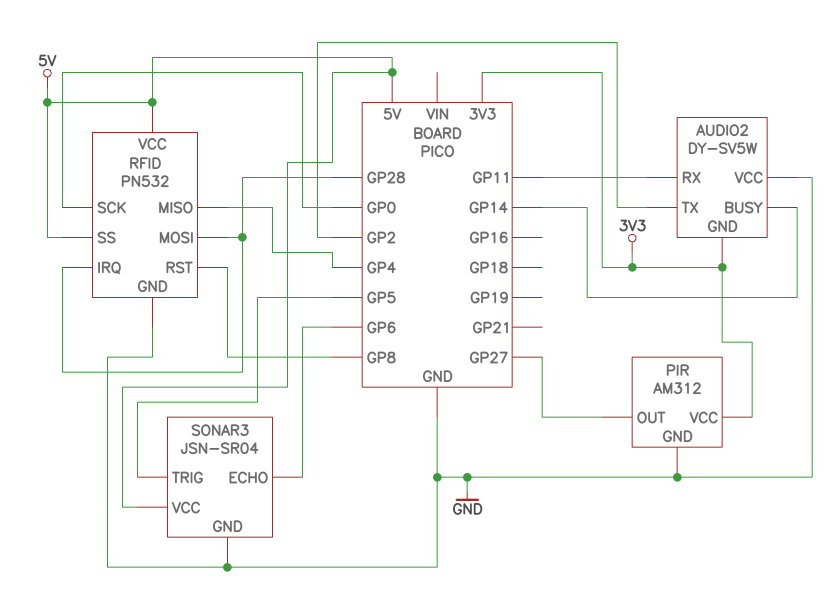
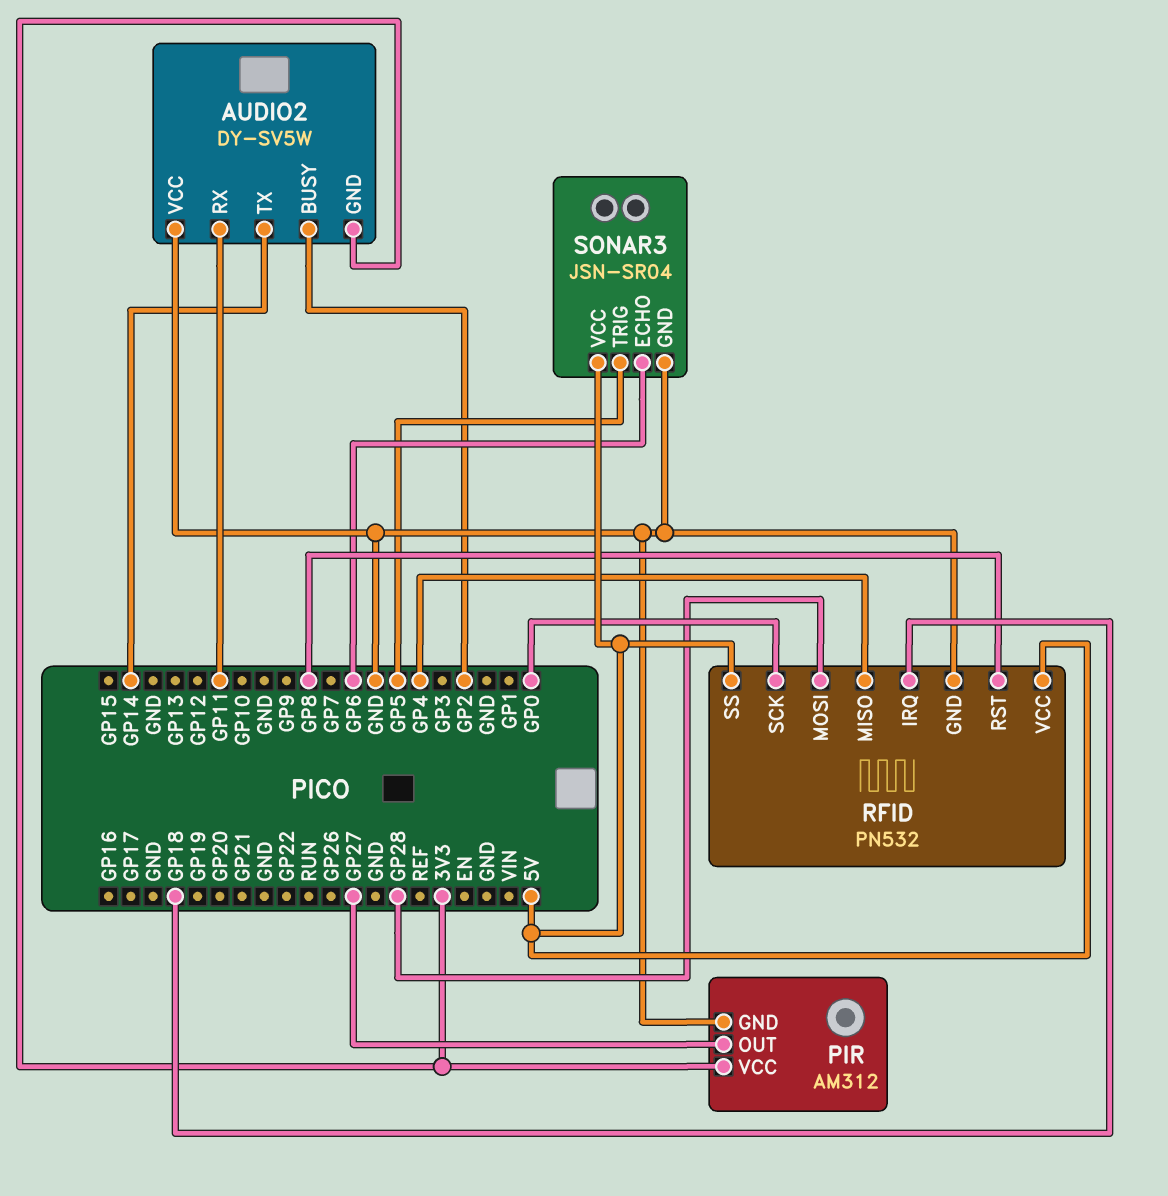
AUDIO2 pin BUSY: GP14 -> GP2
AUDIO2 pin TX: GP2 -> GP14
RFID pin IRQ: GP28 -> GP18

